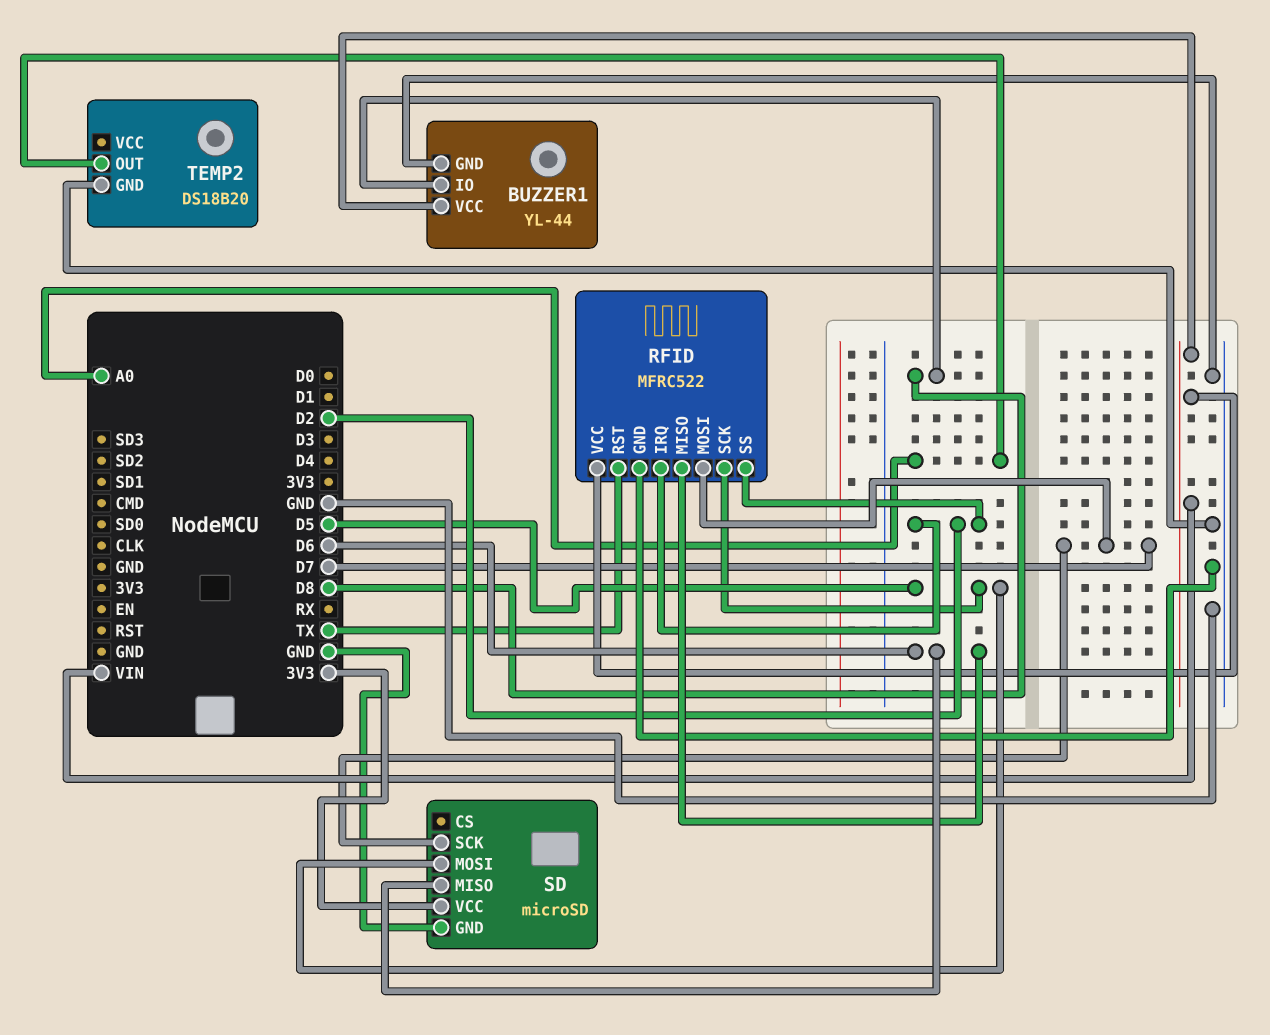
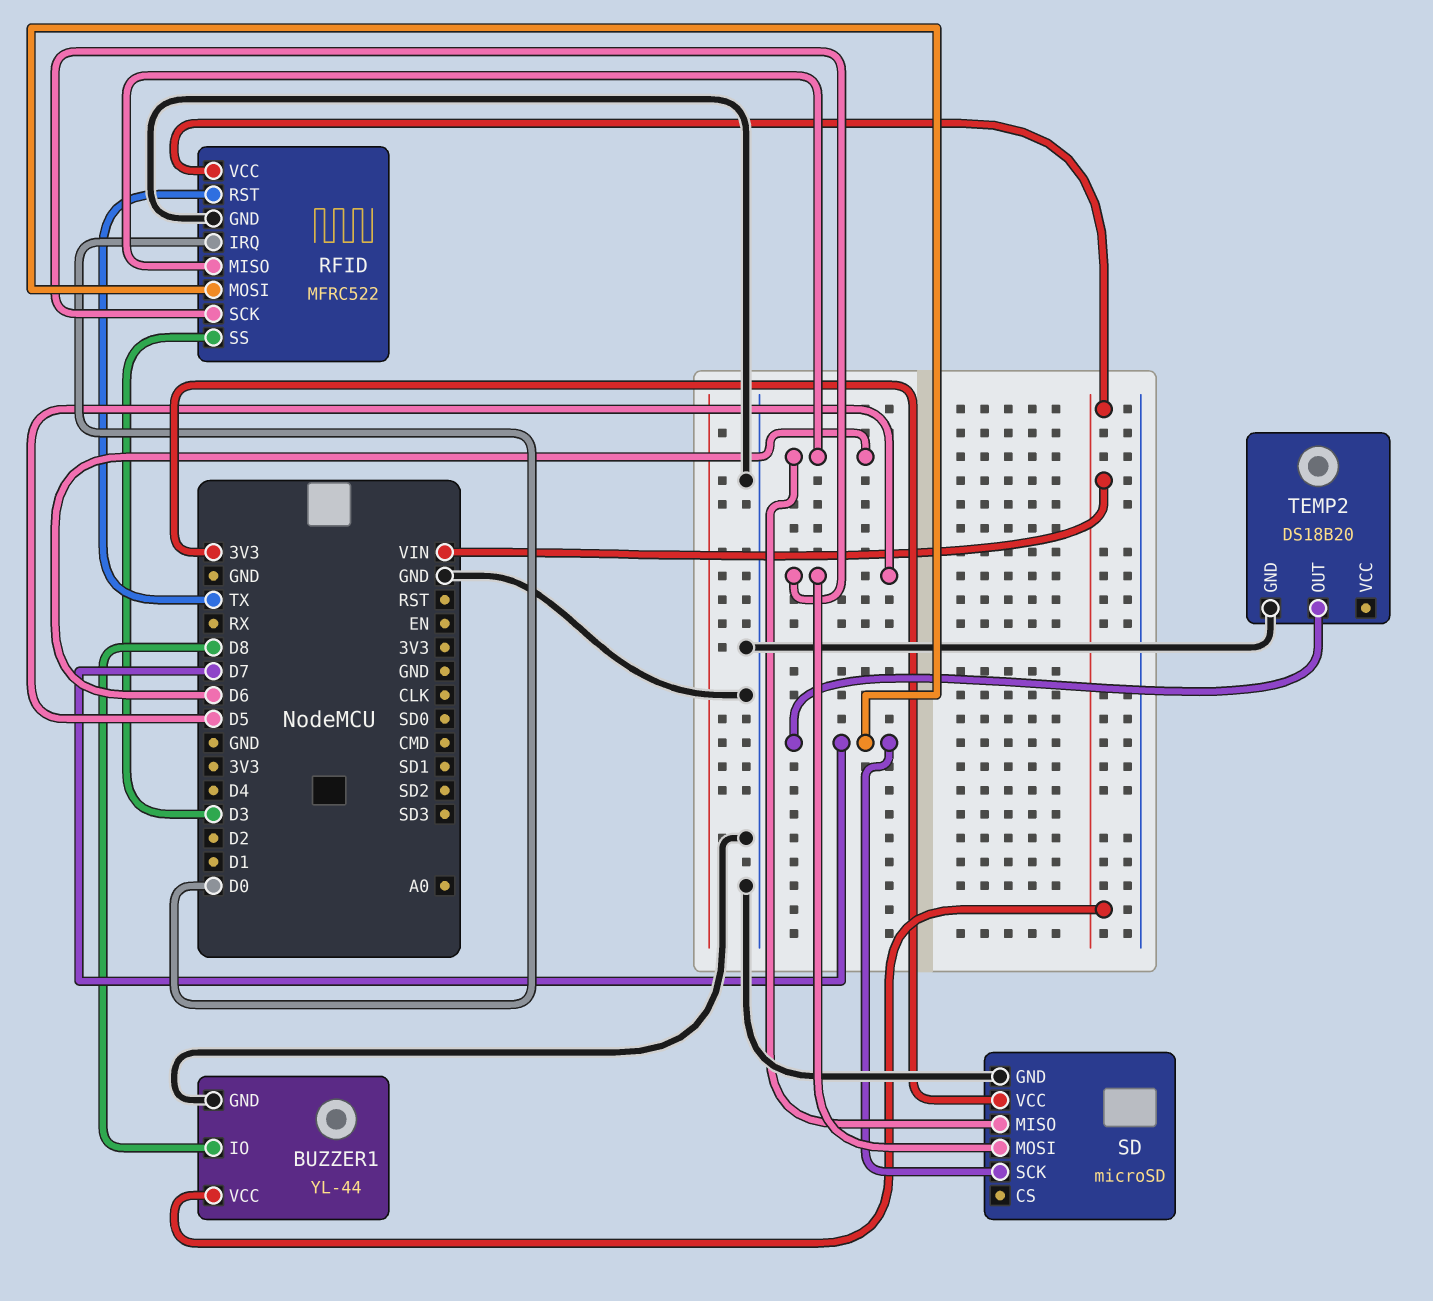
RFID pin IRQ: D2 -> D0
RFID pin SS: D2 -> D3
TEMP2 pin OUT: A0 -> D7

